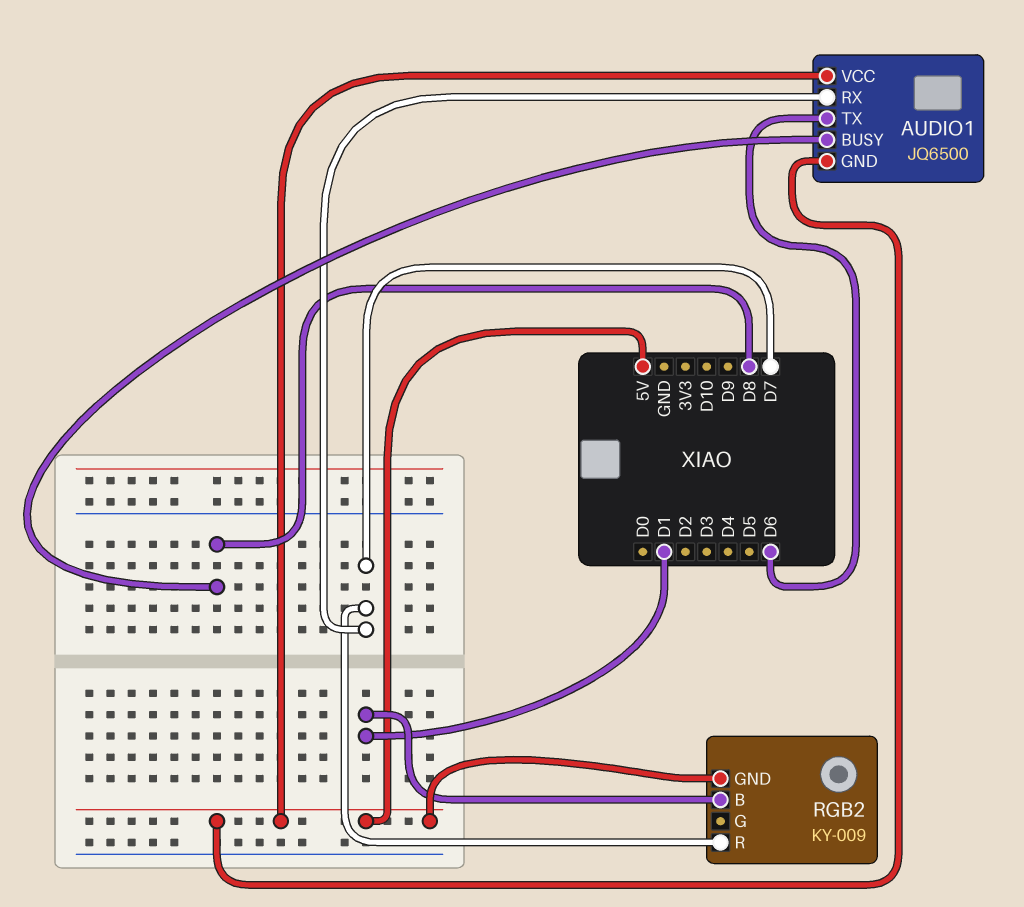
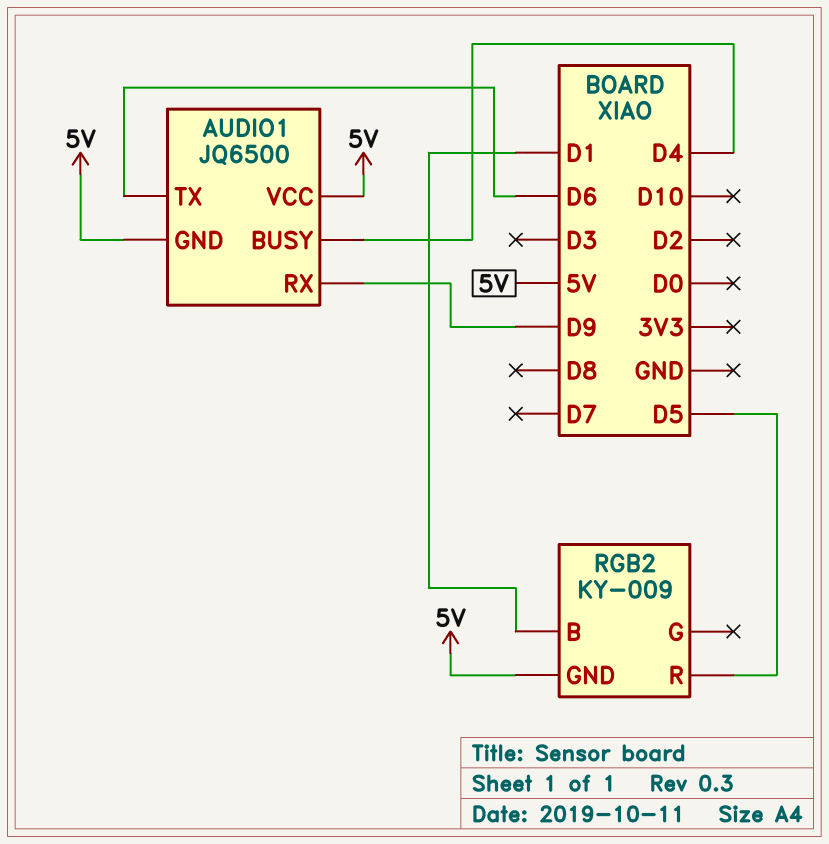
AUDIO1 pin BUSY: D8 -> D4
AUDIO1 pin RX: D7 -> D9
RGB2 pin R: D7 -> D5

